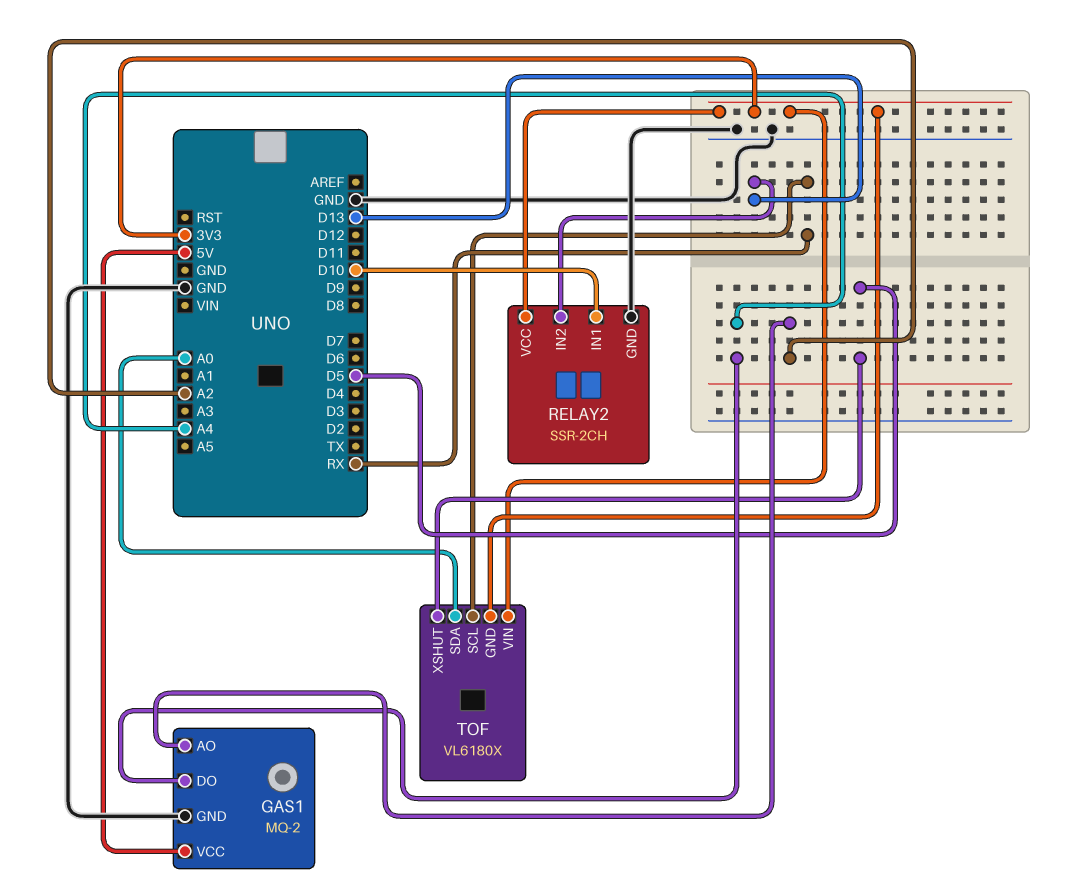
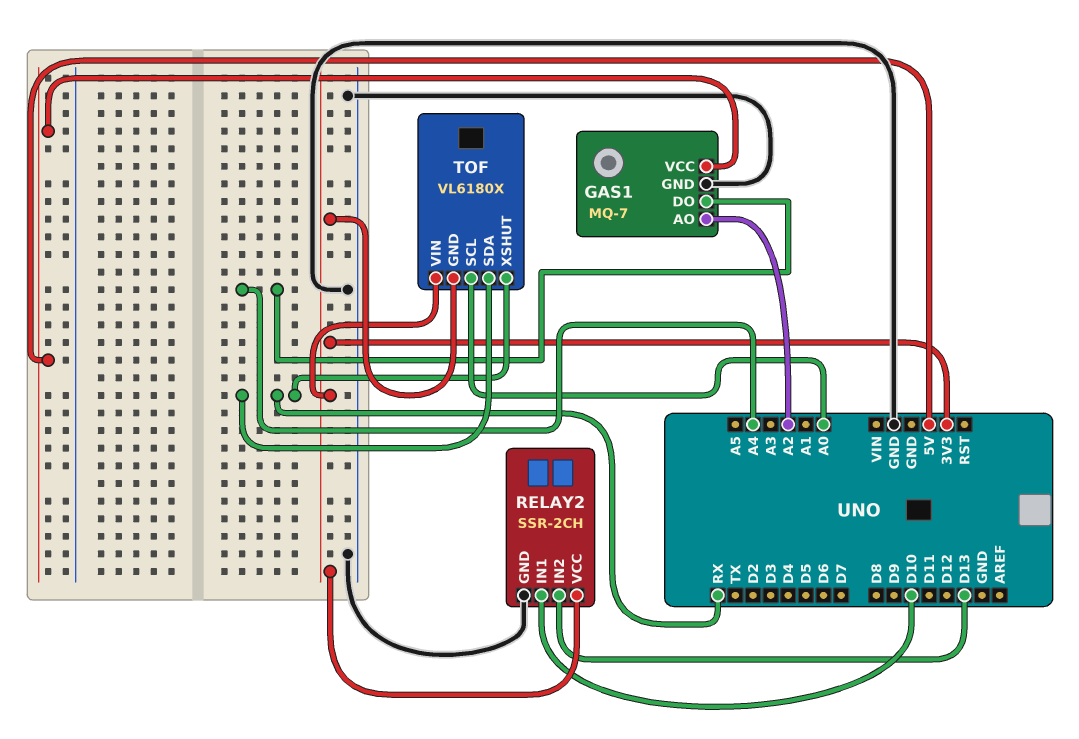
GAS1: MQ-2 -> MQ-7
TOF pin SCL: RX -> A0
TOF pin SDA: A0 -> RX
TOF pin XSHUT: D5 -> RX

